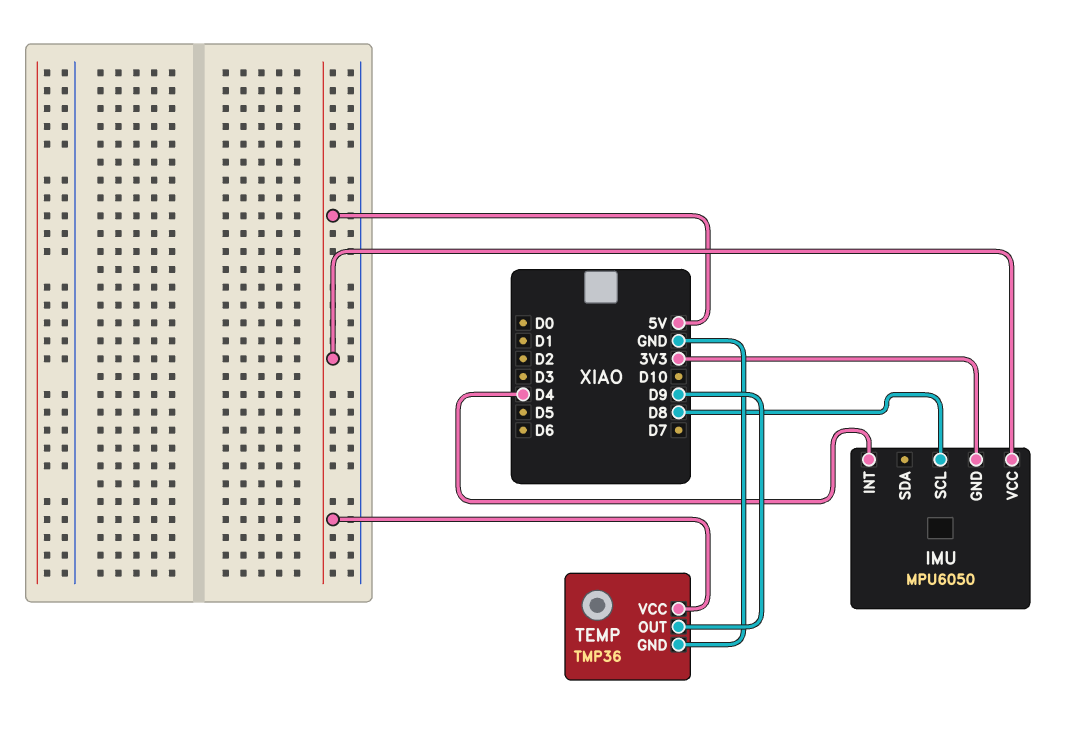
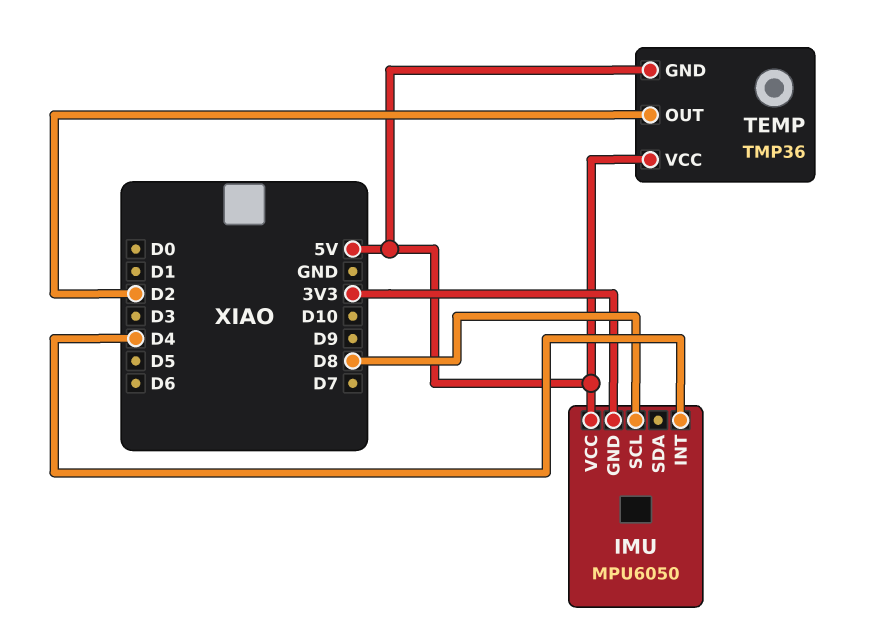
TEMP pin GND: GND -> 5V
TEMP pin OUT: D9 -> D2

